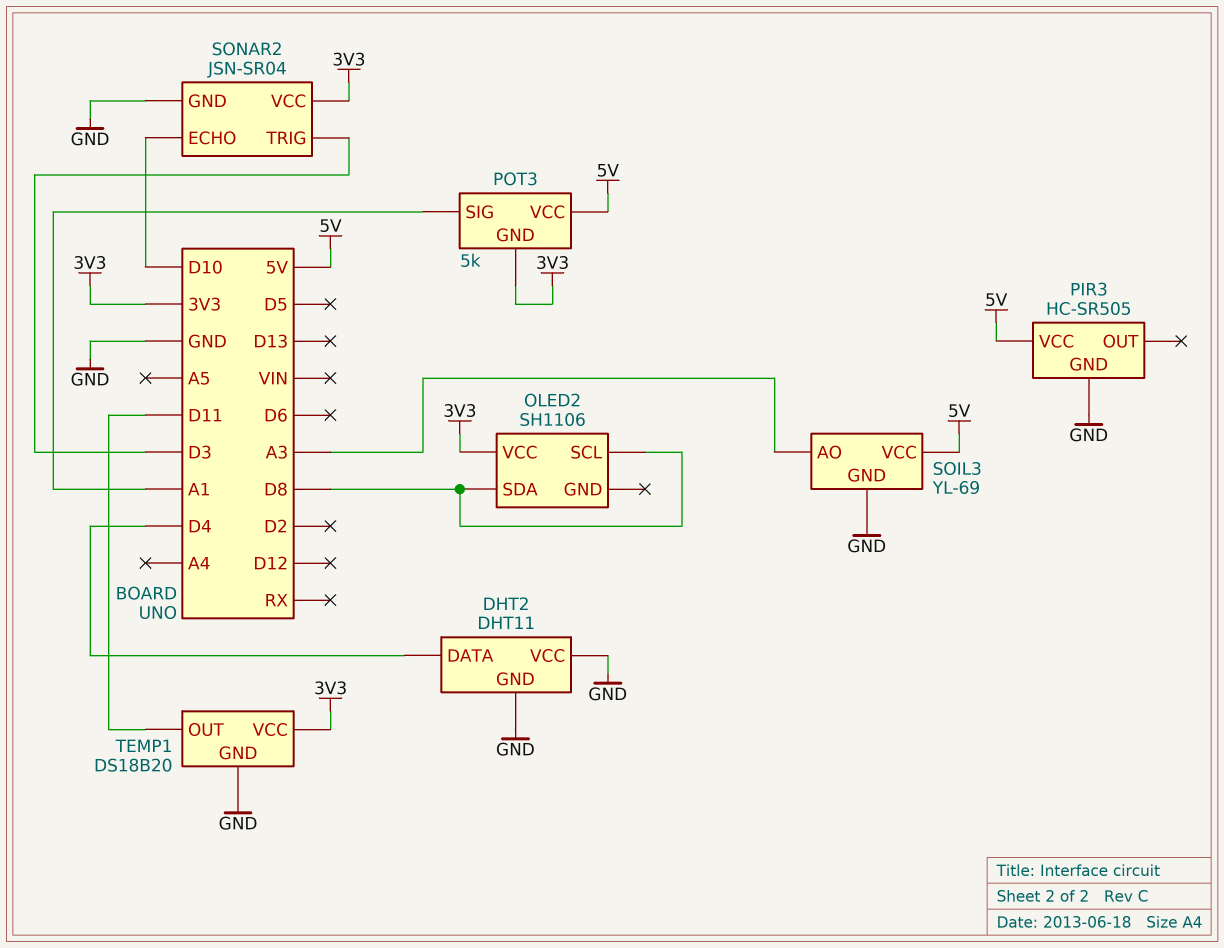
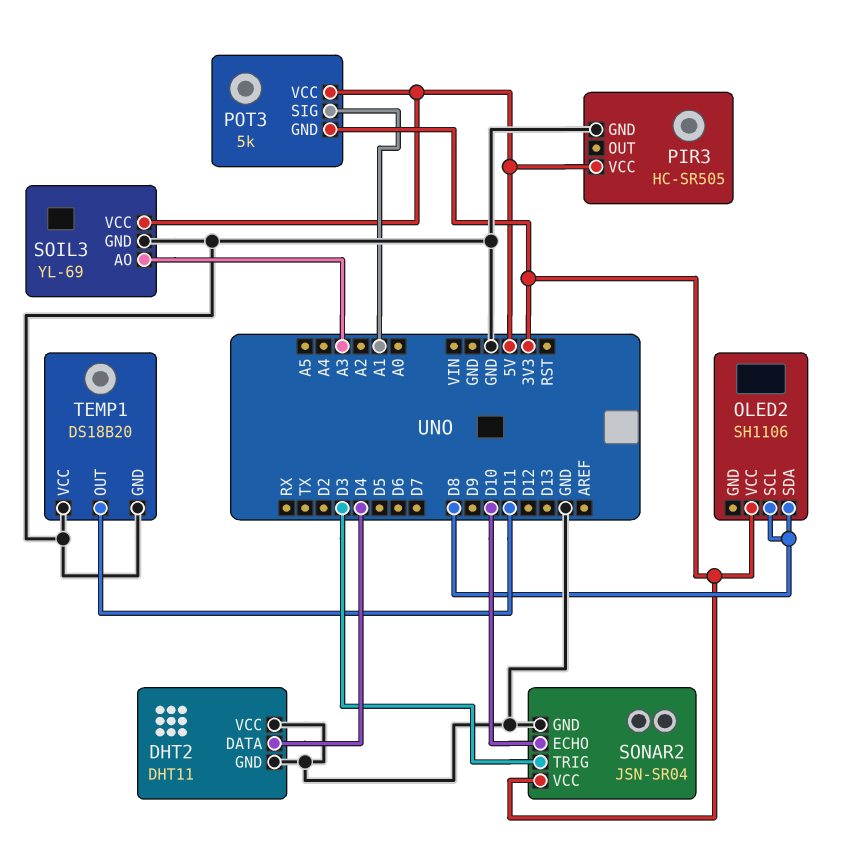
TEMP1 pin VCC: 3V3 -> GND

